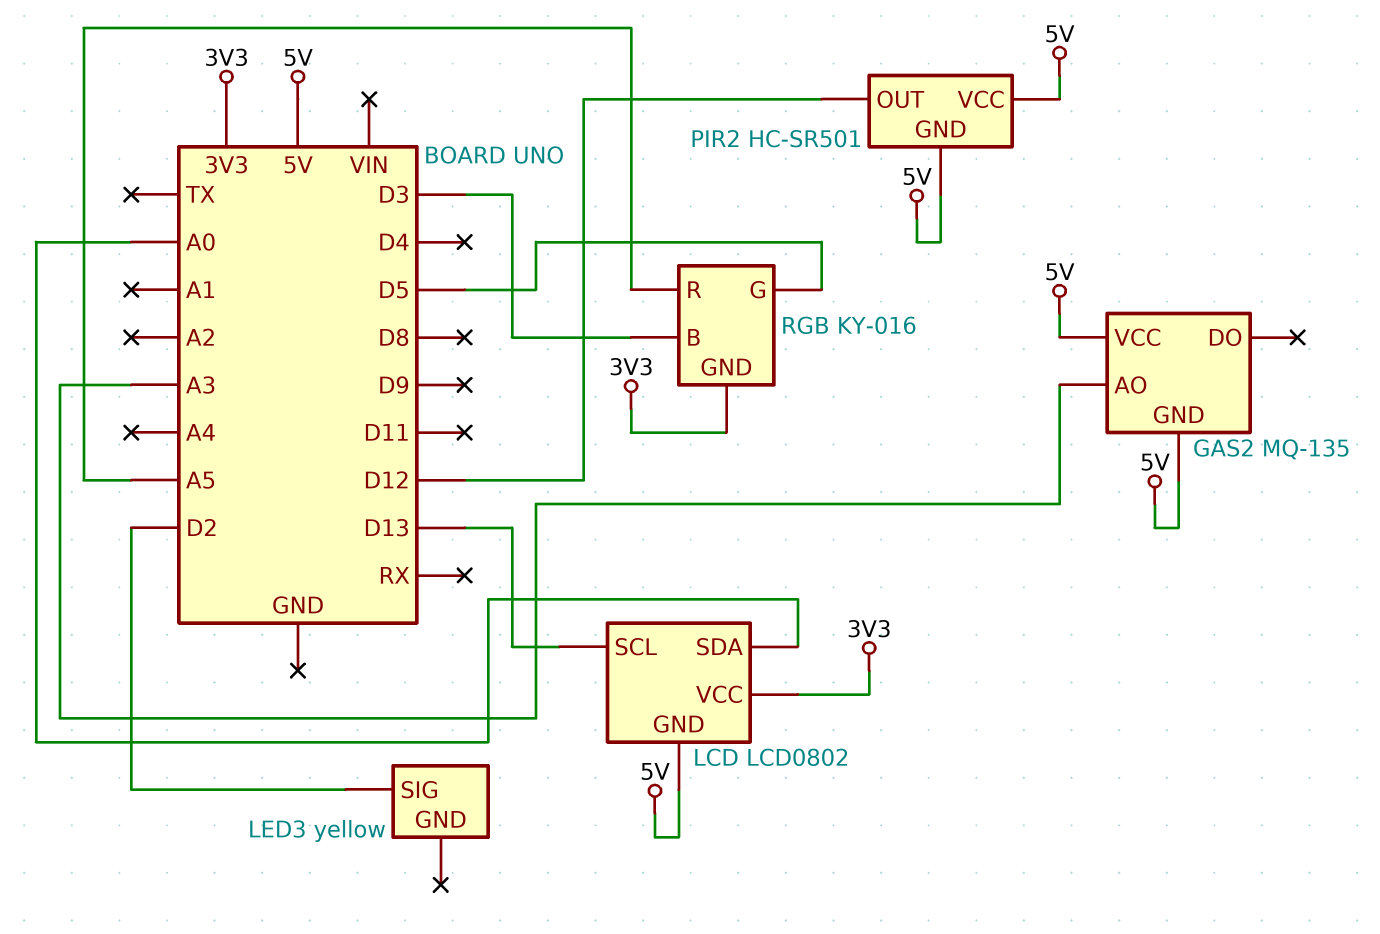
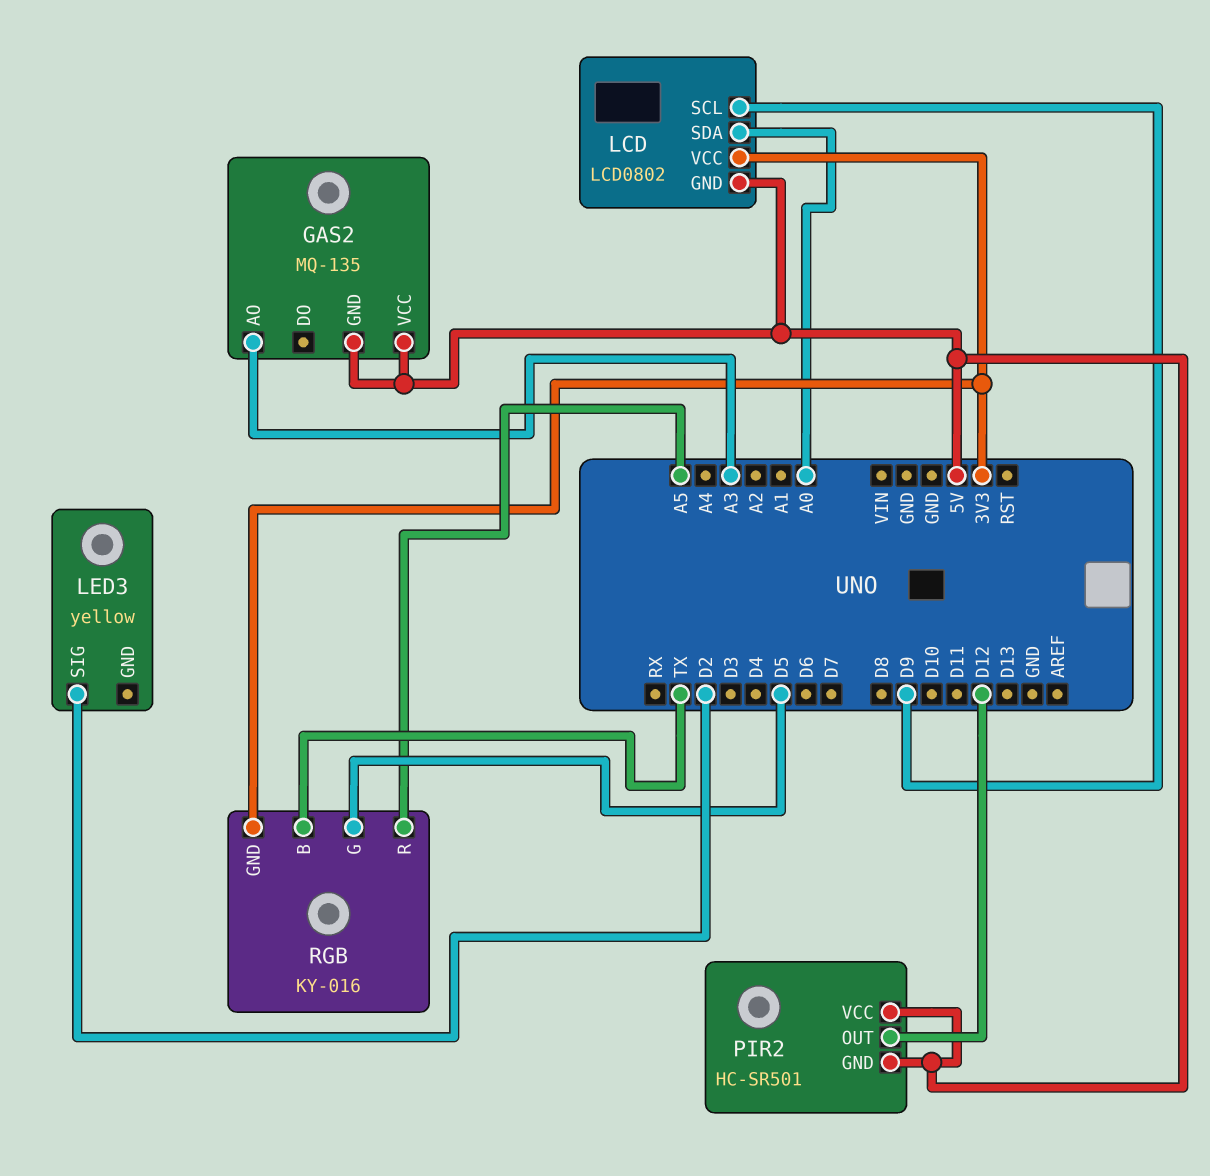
LCD pin SCL: D13 -> D9
RGB pin B: D3 -> TX

